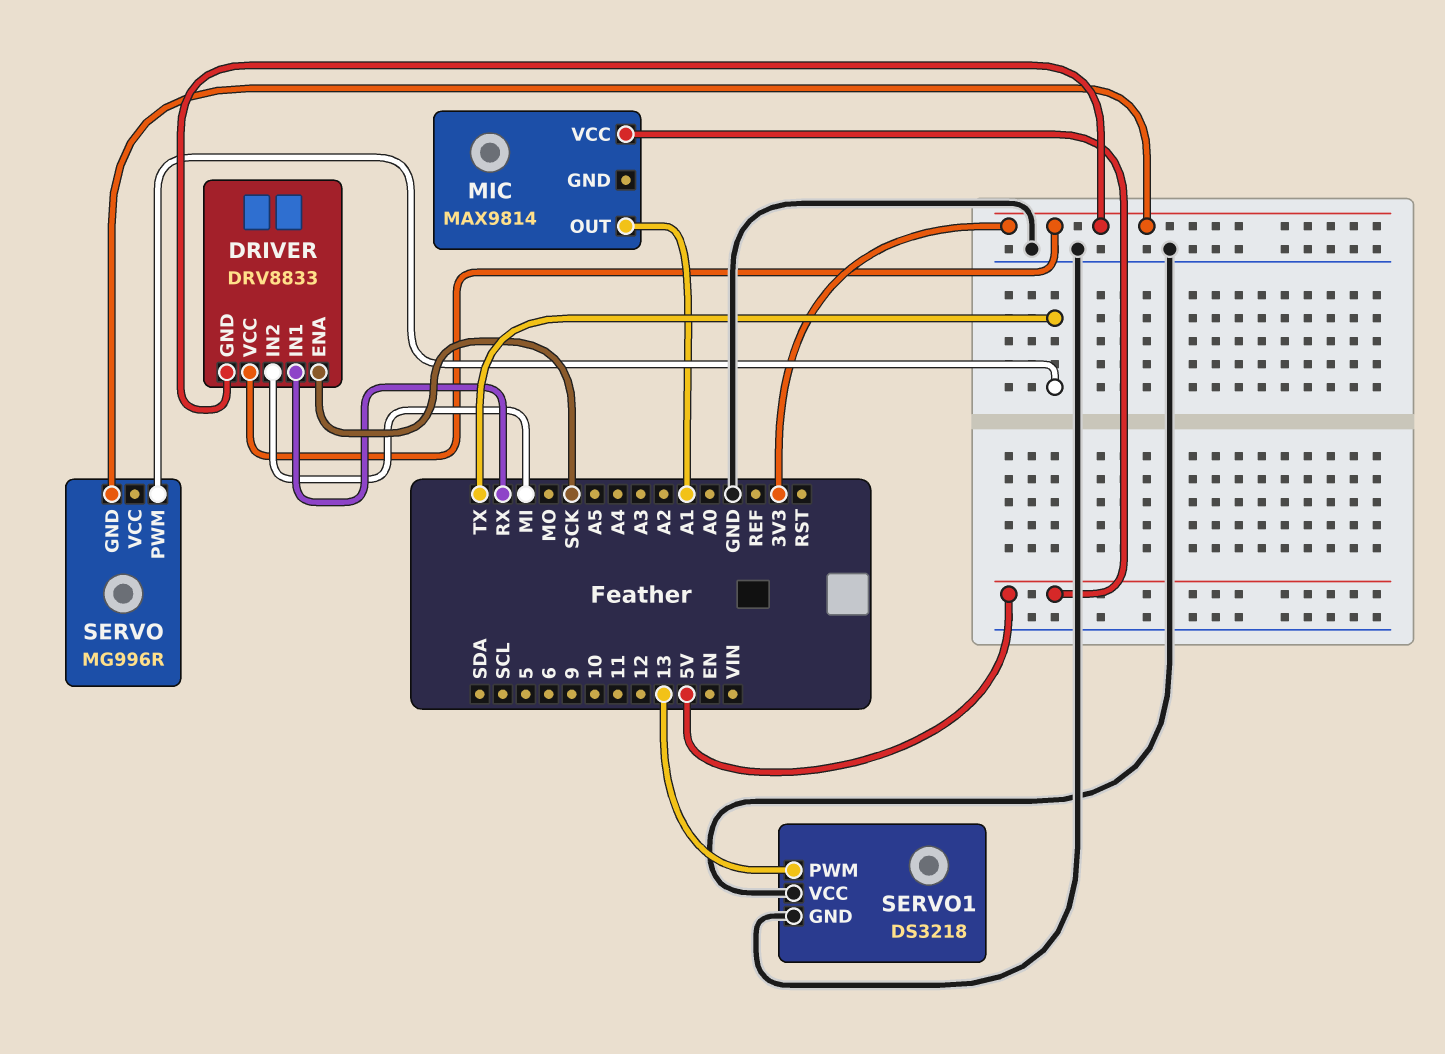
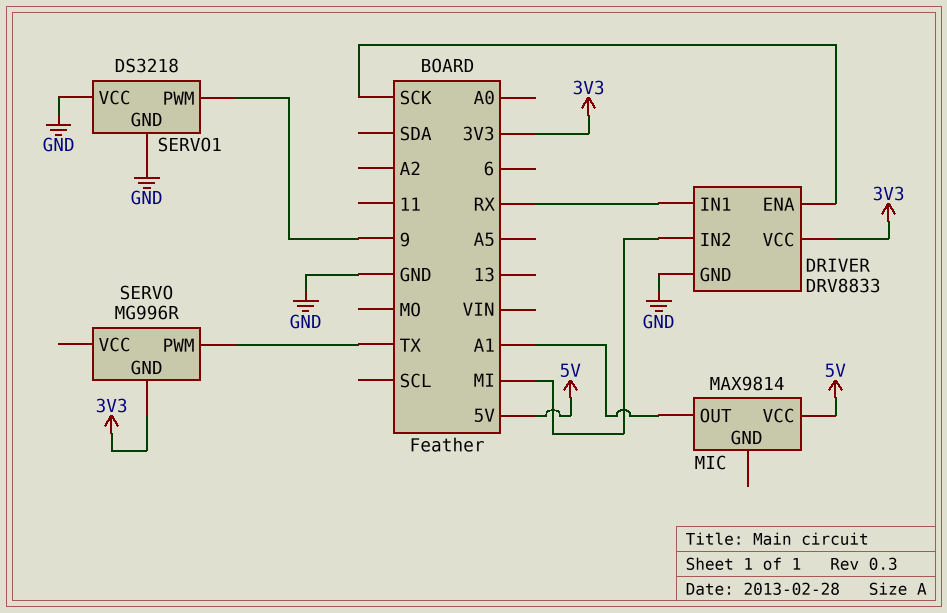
DRIVER pin GND: 3V3 -> GND
SERVO1 pin PWM: 13 -> 9

